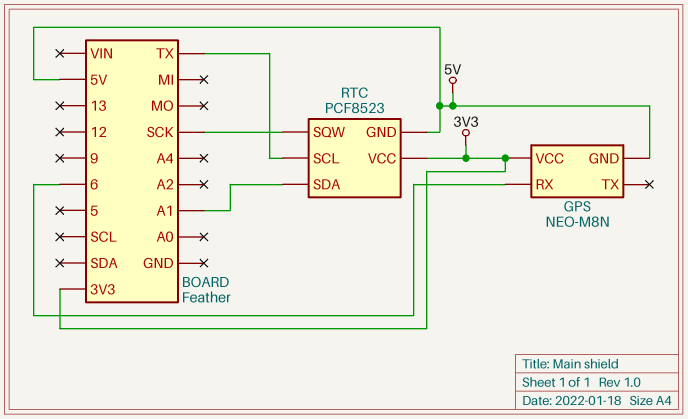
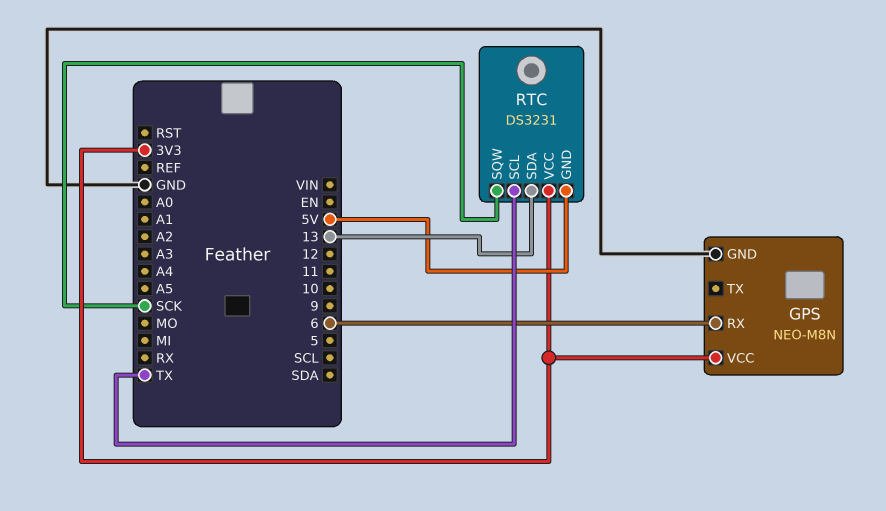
GPS pin GND: 5V -> GND
RTC: PCF8523 -> DS3231
RTC pin SDA: A1 -> 13

